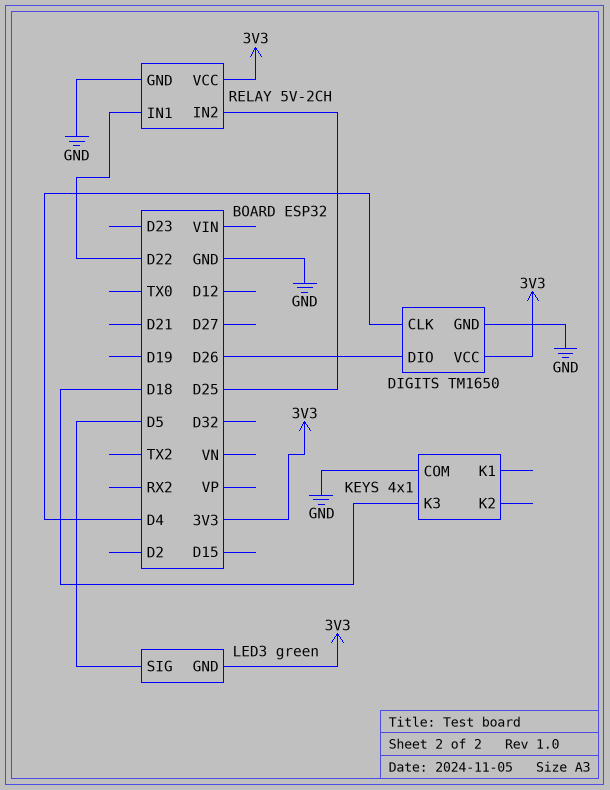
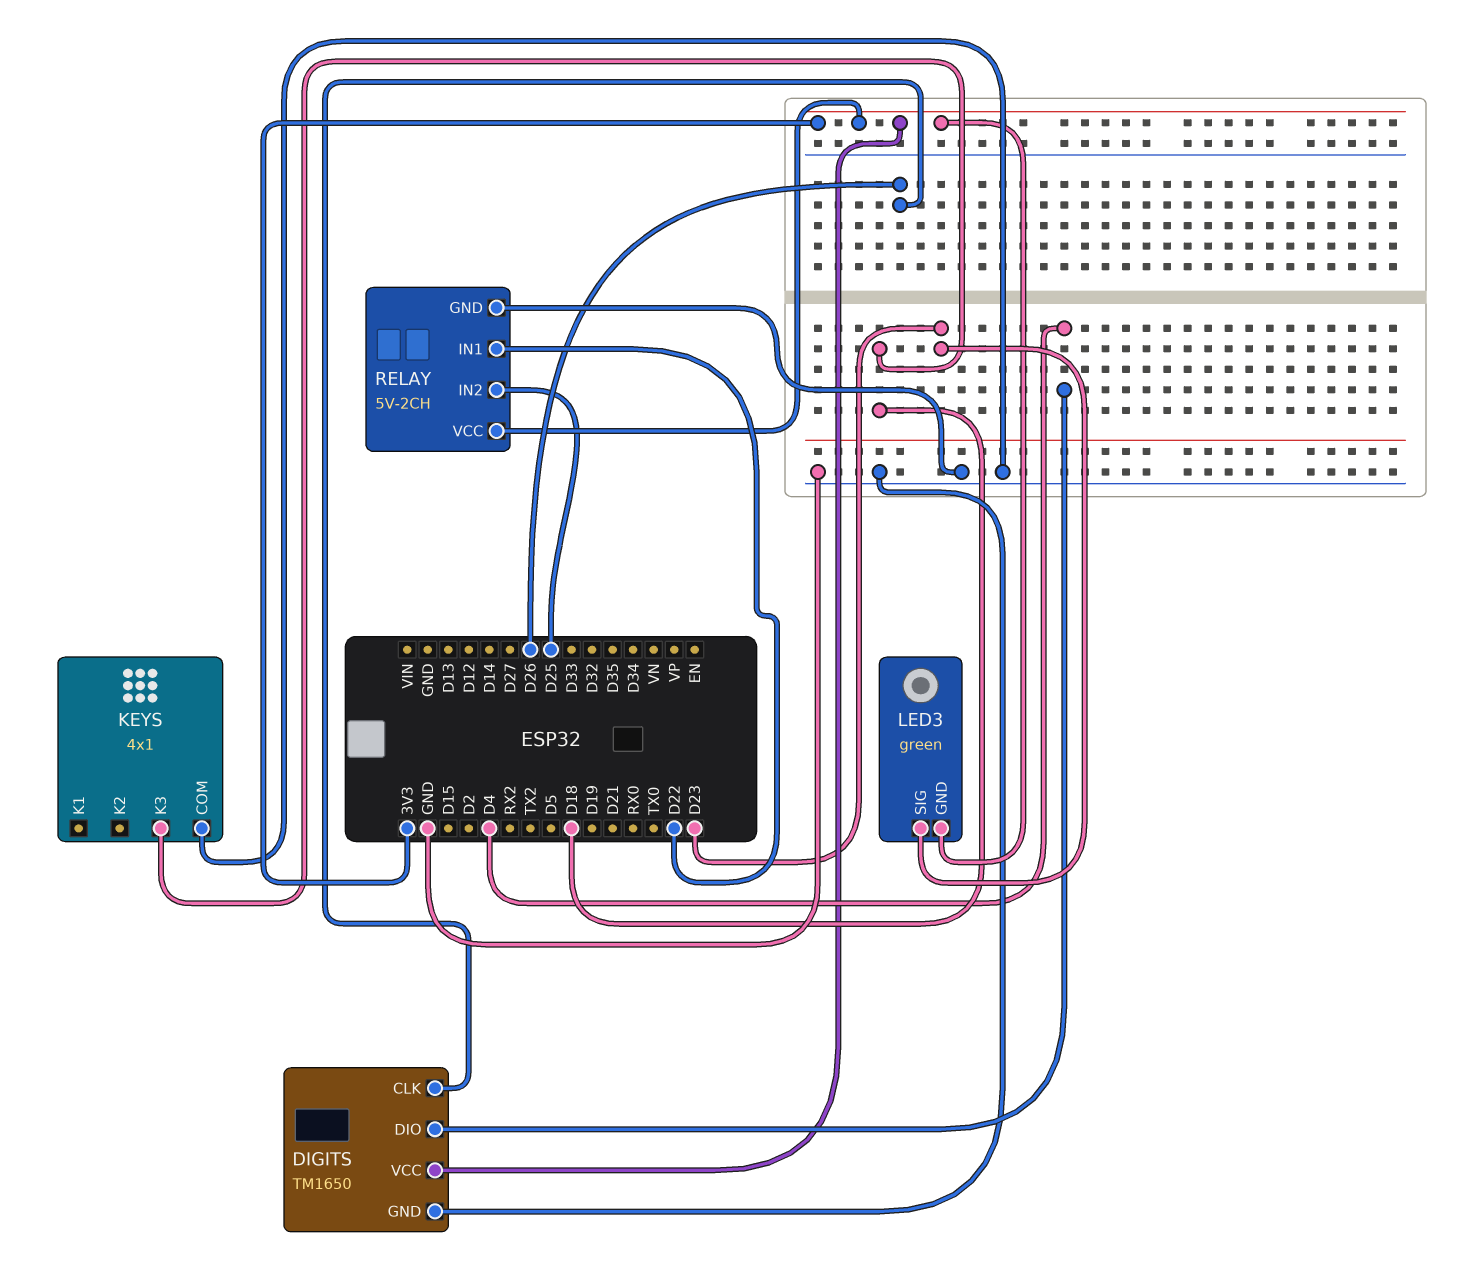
DIGITS pin CLK: D4 -> D26
DIGITS pin DIO: D26 -> D4
LED3 pin SIG: D5 -> D23

